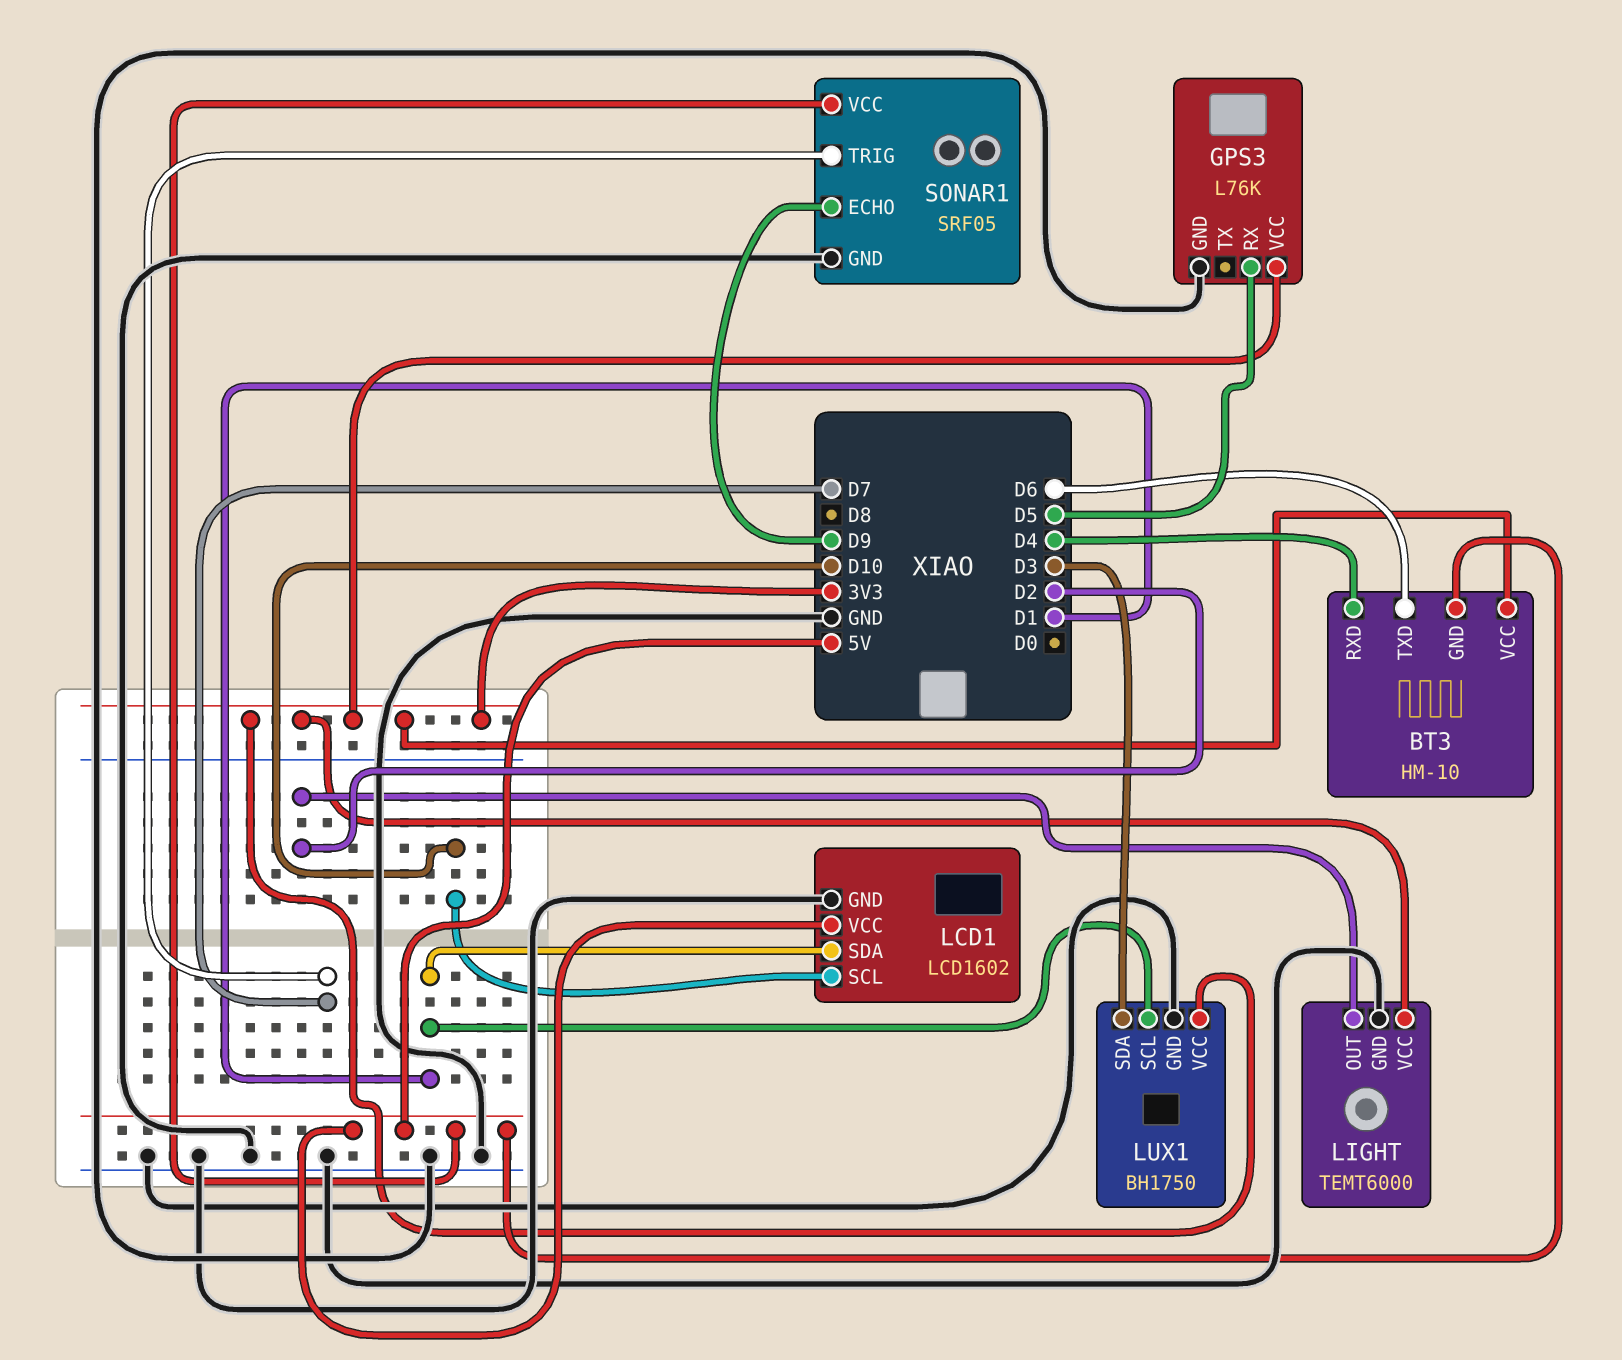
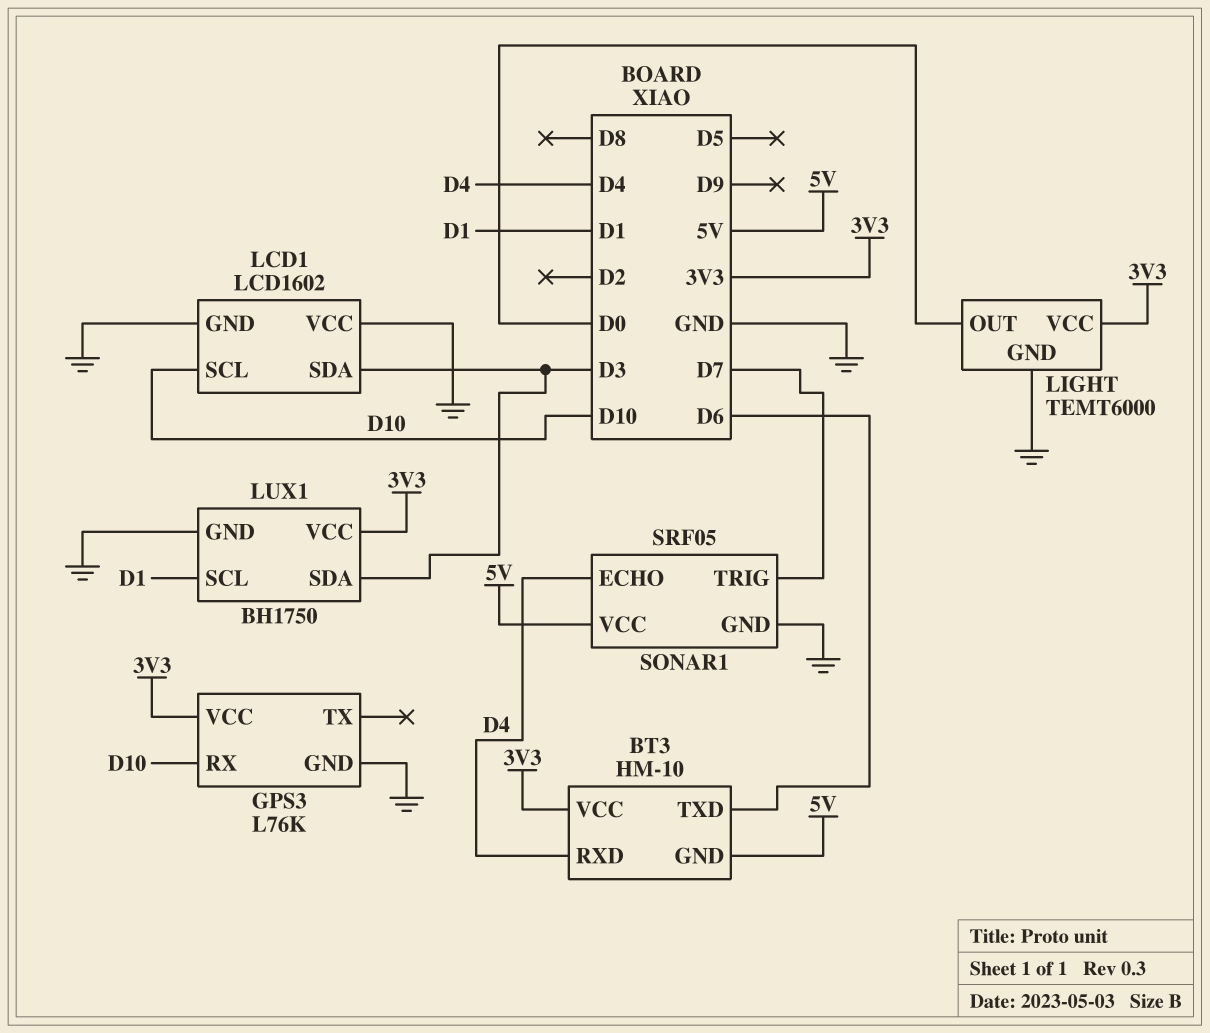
GPS3 pin RX: D5 -> D10
LCD1 pin SDA: D1 -> D3
LCD1 pin VCC: 5V -> GND
LIGHT pin OUT: D2 -> D0
SONAR1 pin ECHO: D9 -> D4

